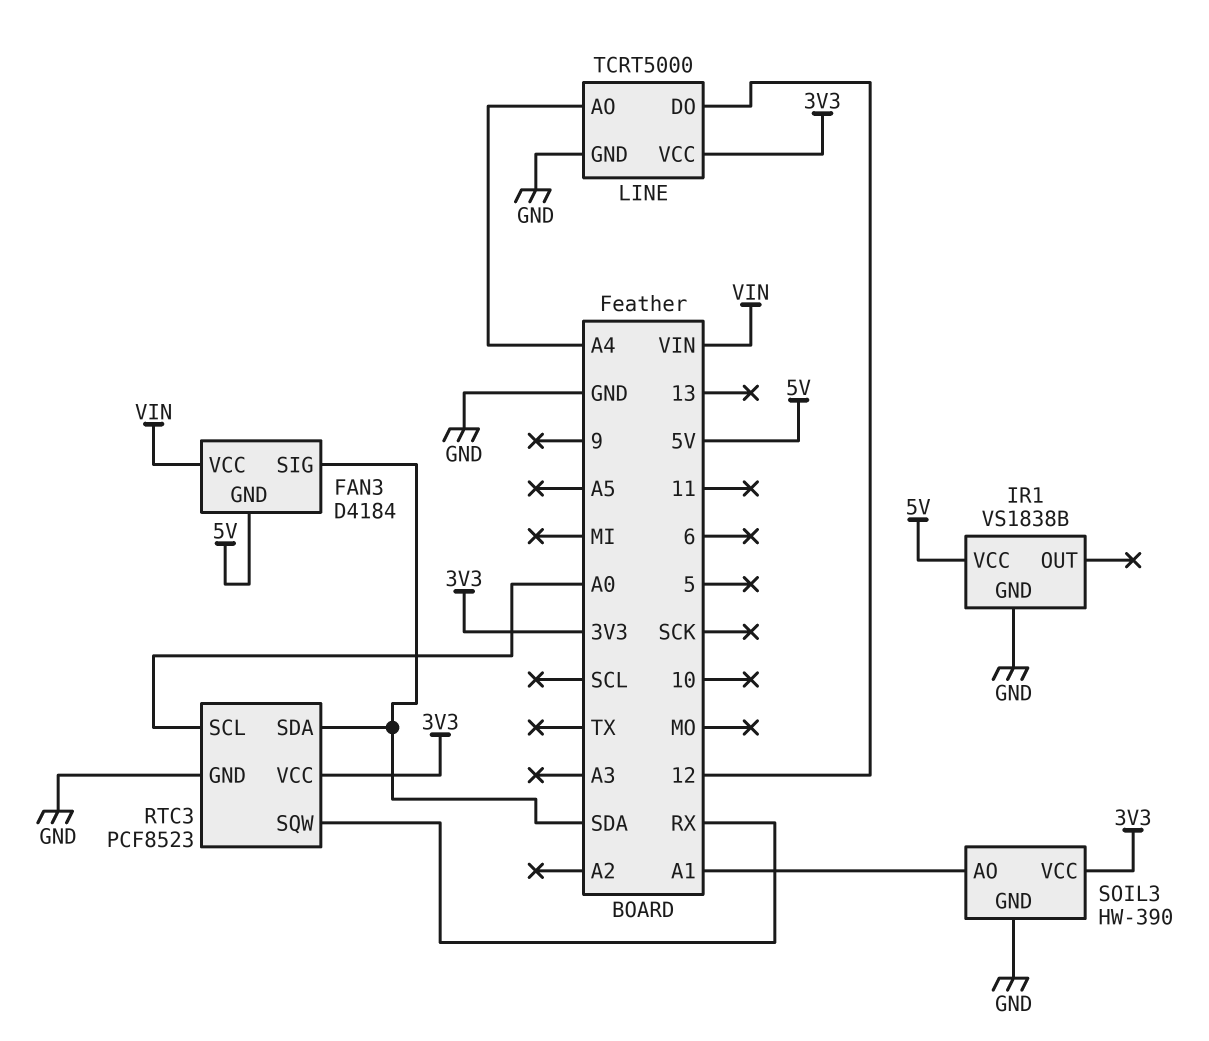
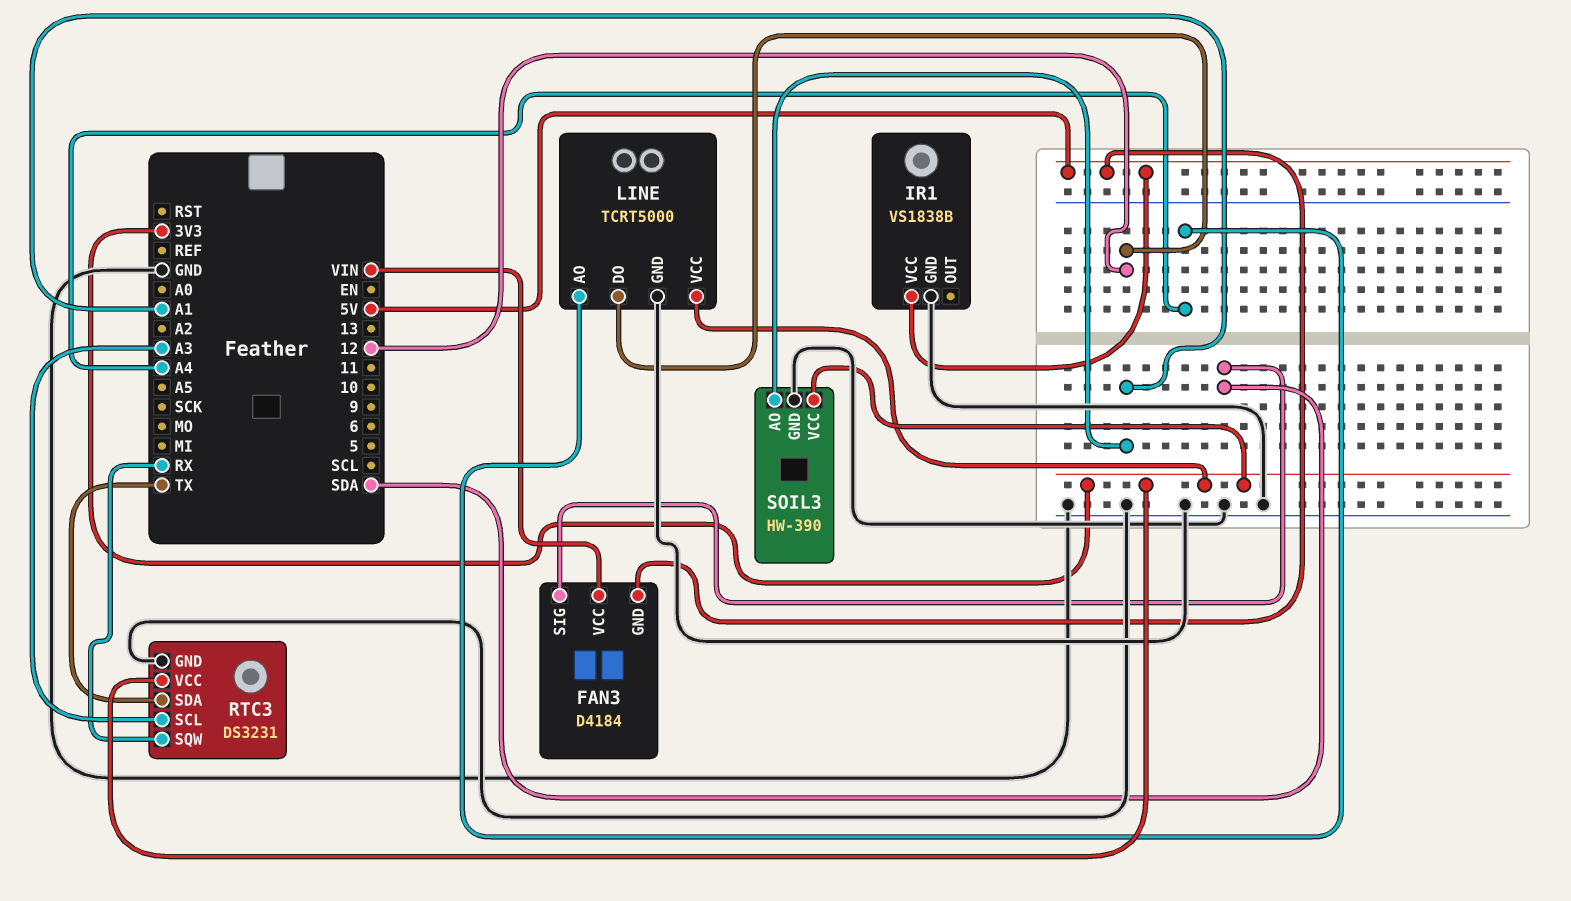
RTC3: PCF8523 -> DS3231
RTC3 pin SCL: A0 -> A3
RTC3 pin SDA: SDA -> TX

